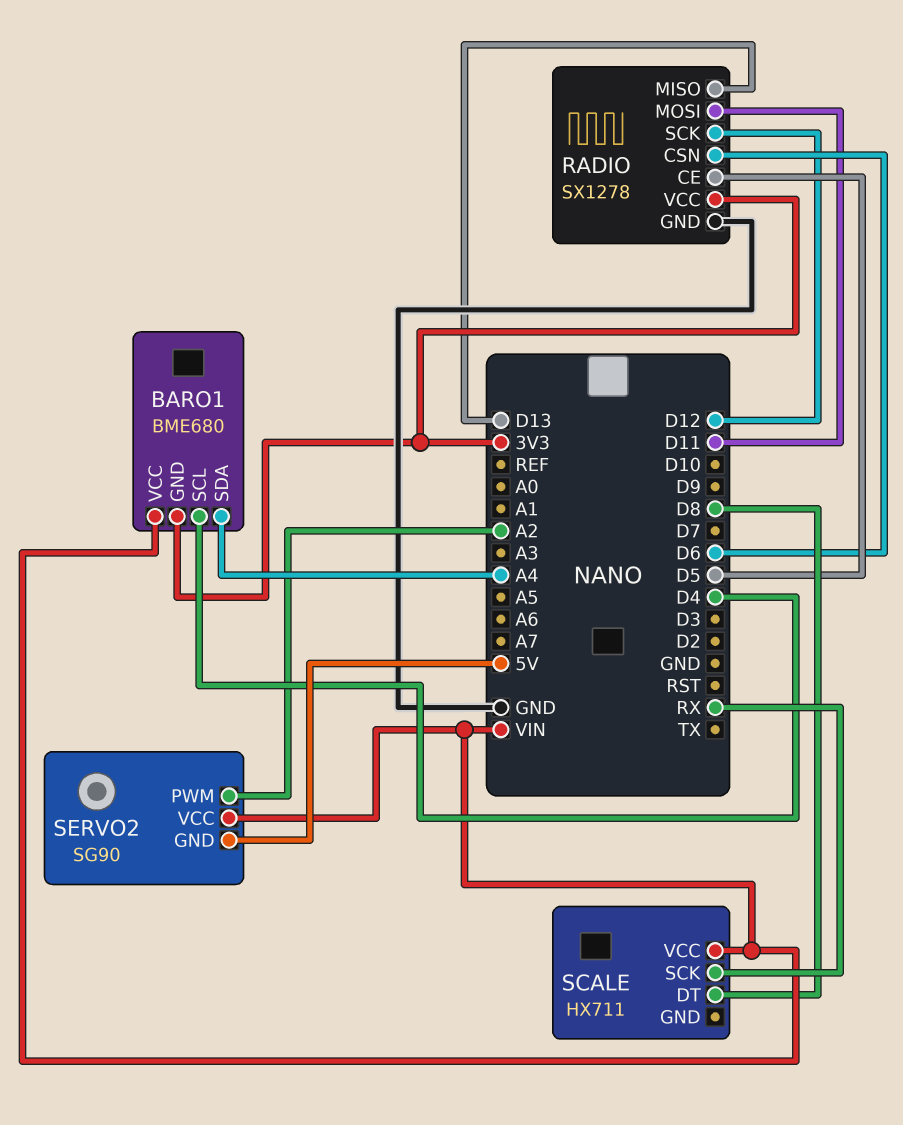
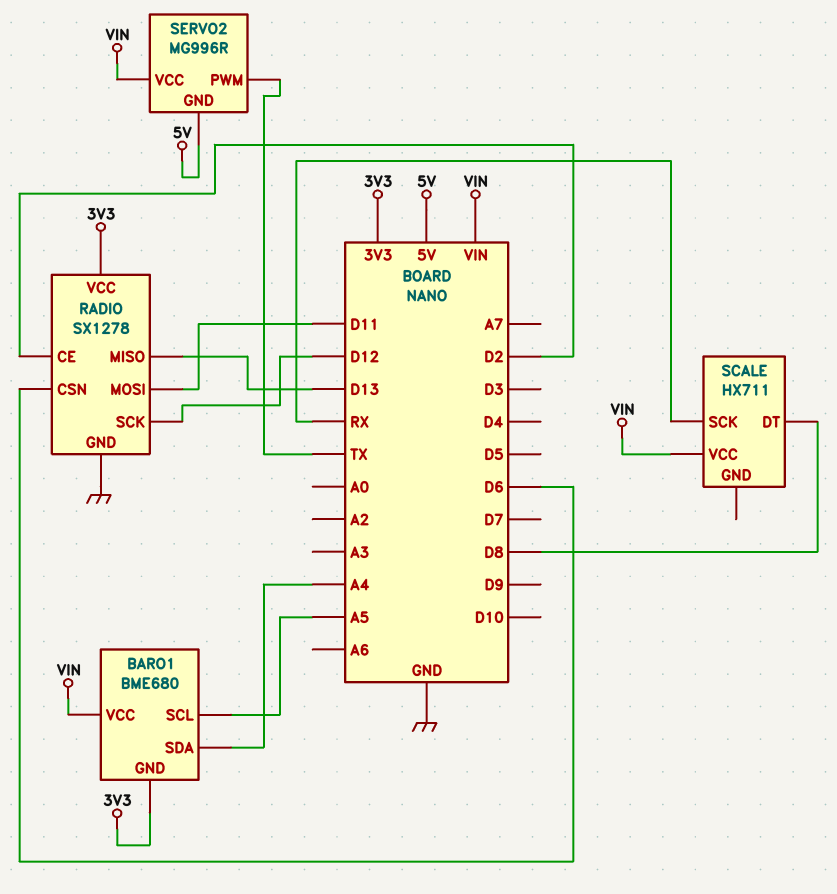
BARO1 pin SCL: D4 -> A5
RADIO pin CE: D5 -> D2
SERVO2: SG90 -> MG996R
SERVO2 pin PWM: A2 -> TX

